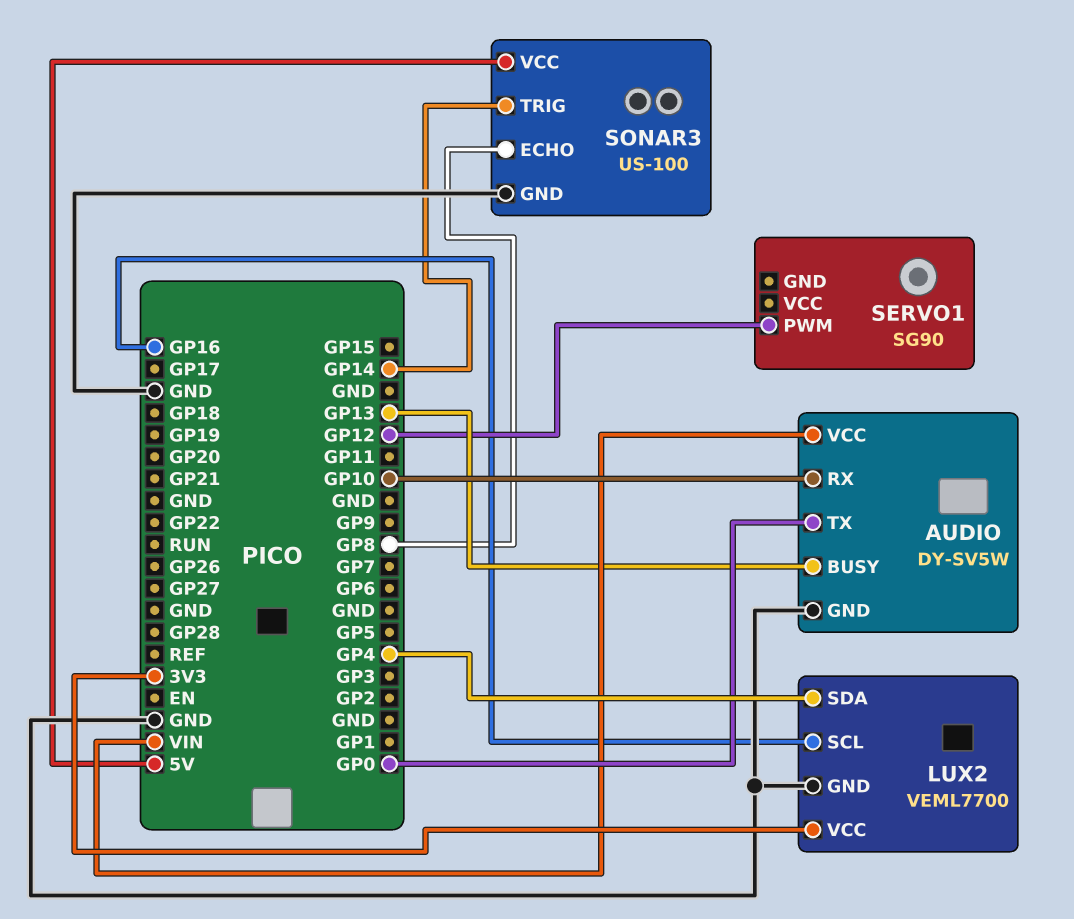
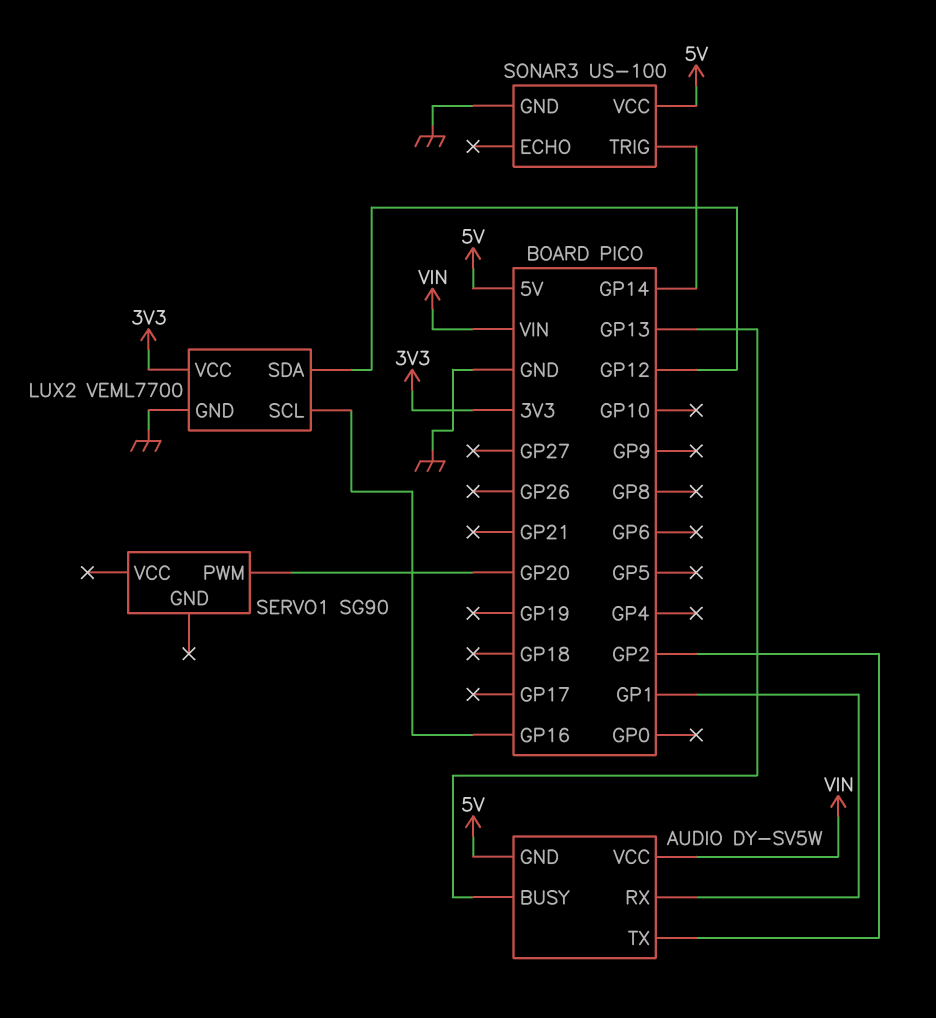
AUDIO pin GND: GND -> 5V
AUDIO pin RX: GP10 -> GP1
AUDIO pin TX: GP0 -> GP2
LUX2 pin SDA: GP4 -> GP12
SERVO1 pin PWM: GP12 -> GP20
SONAR3 pin ECHO: GP8 -> none

